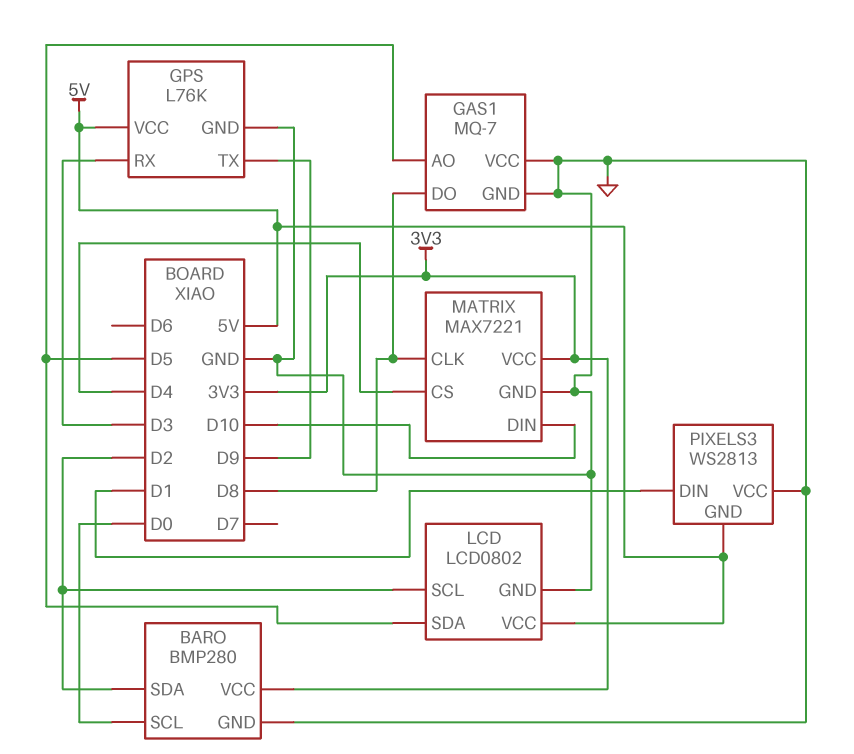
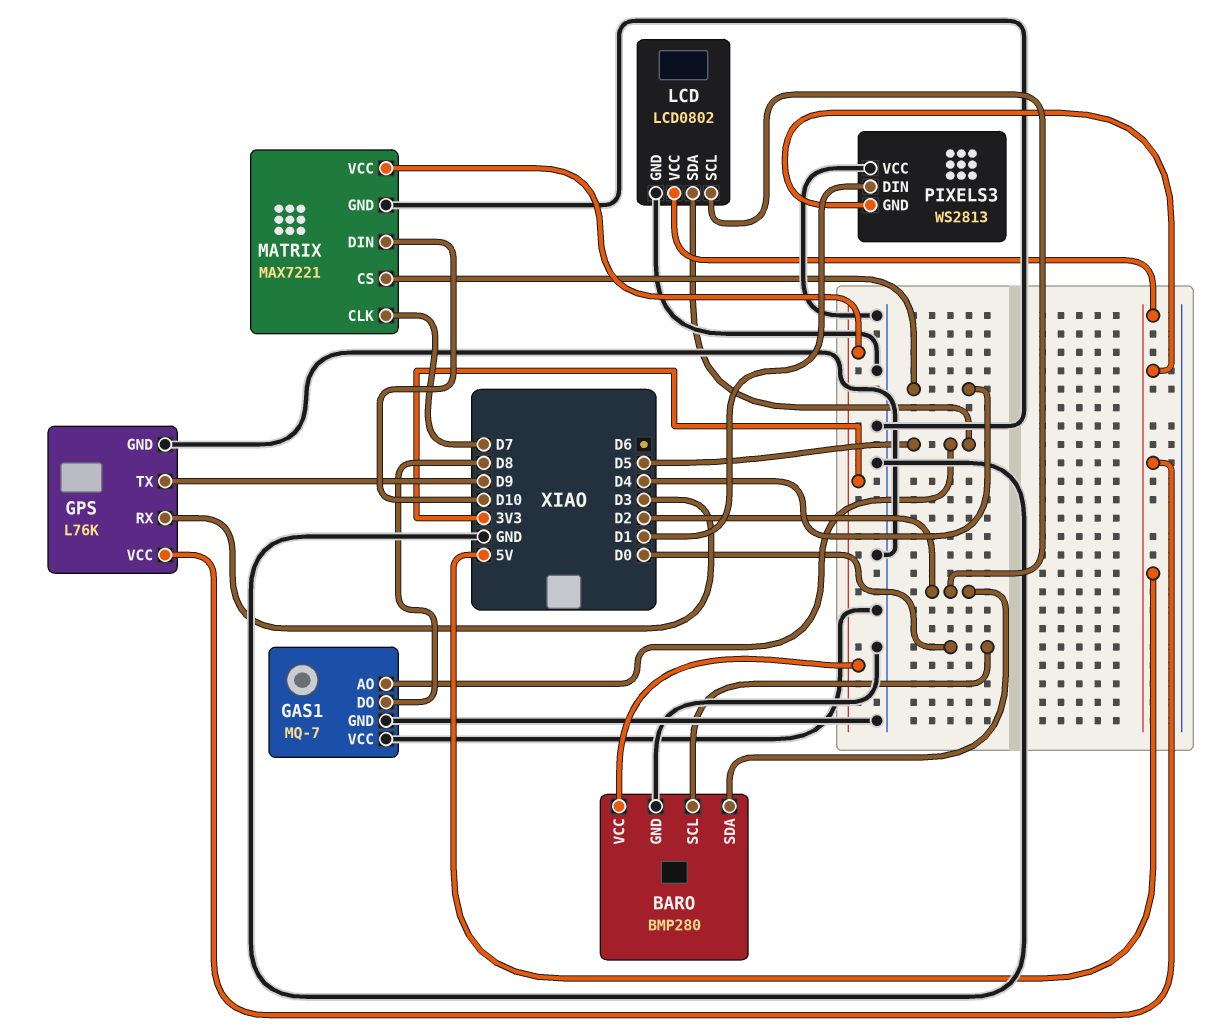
MATRIX pin CLK: D8 -> D7

